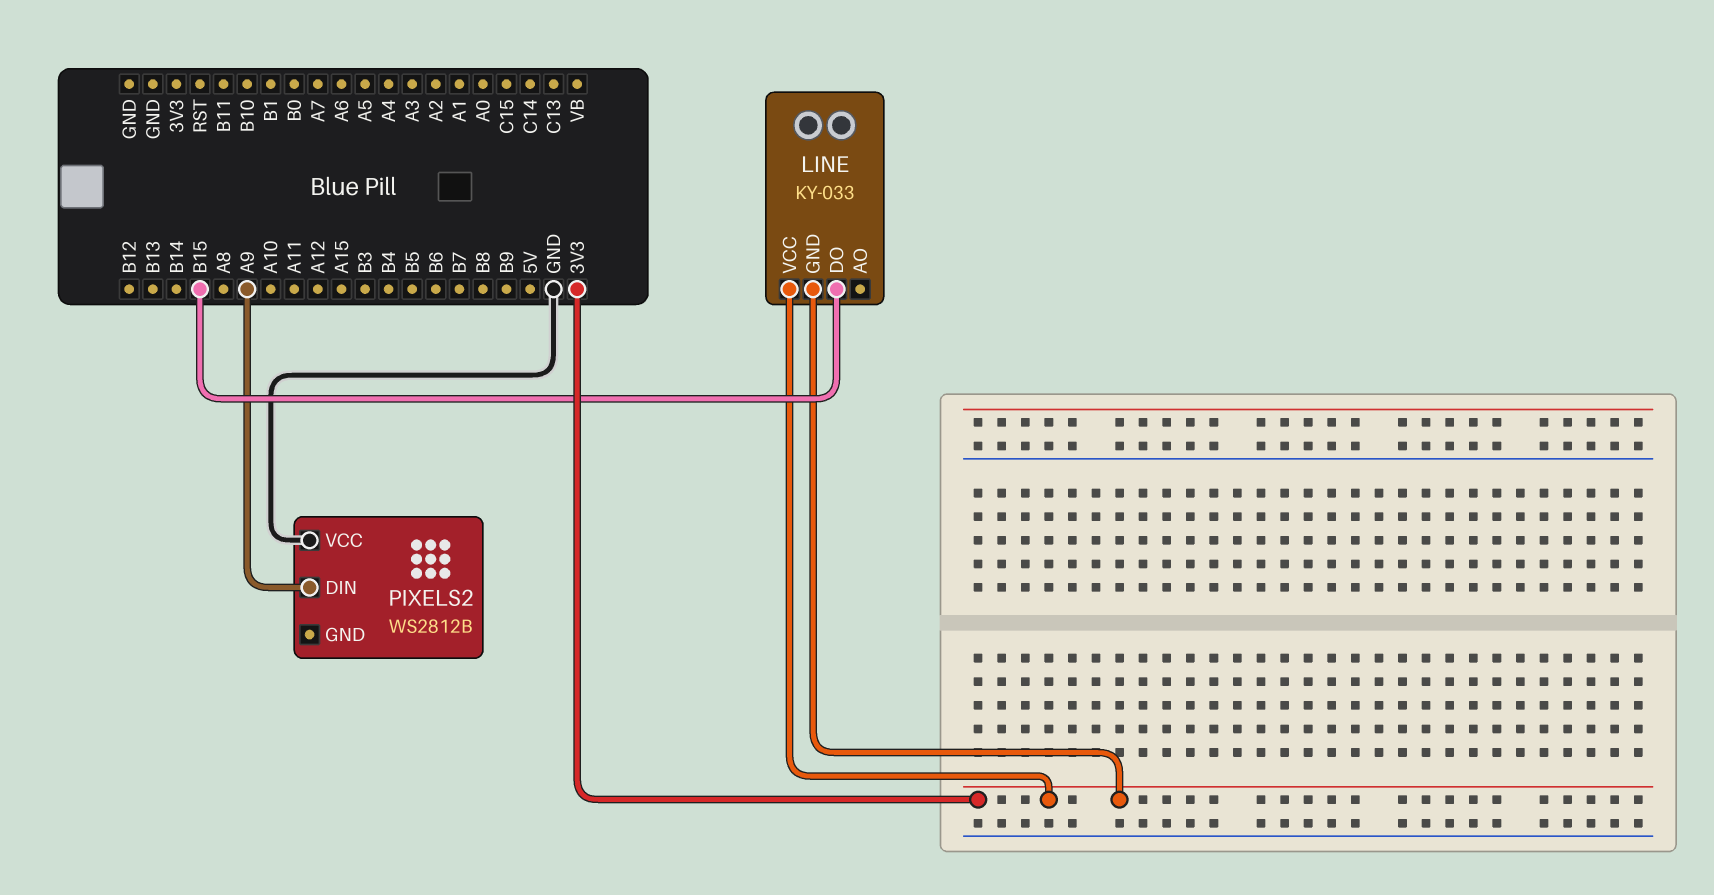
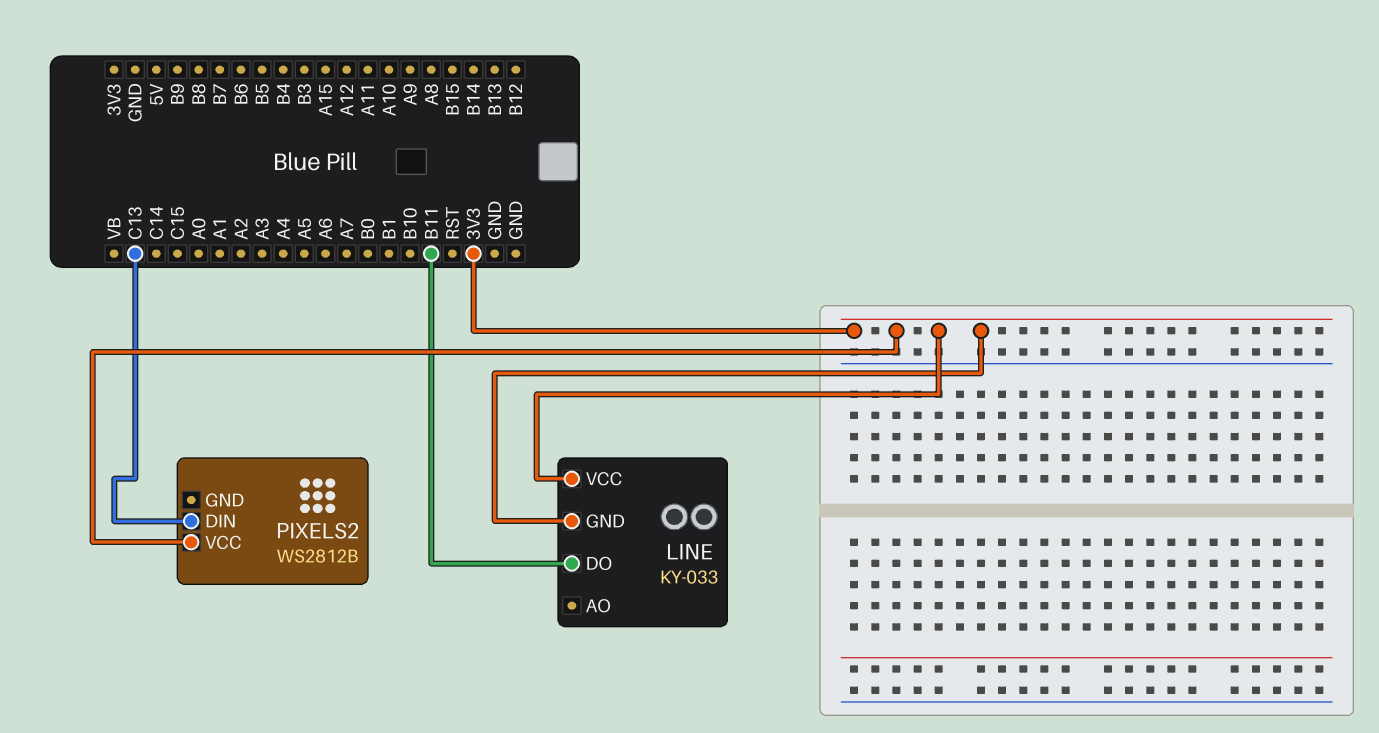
LINE pin DO: B15 -> B11
PIXELS2 pin DIN: A9 -> C13
PIXELS2 pin VCC: GND -> 3V3

